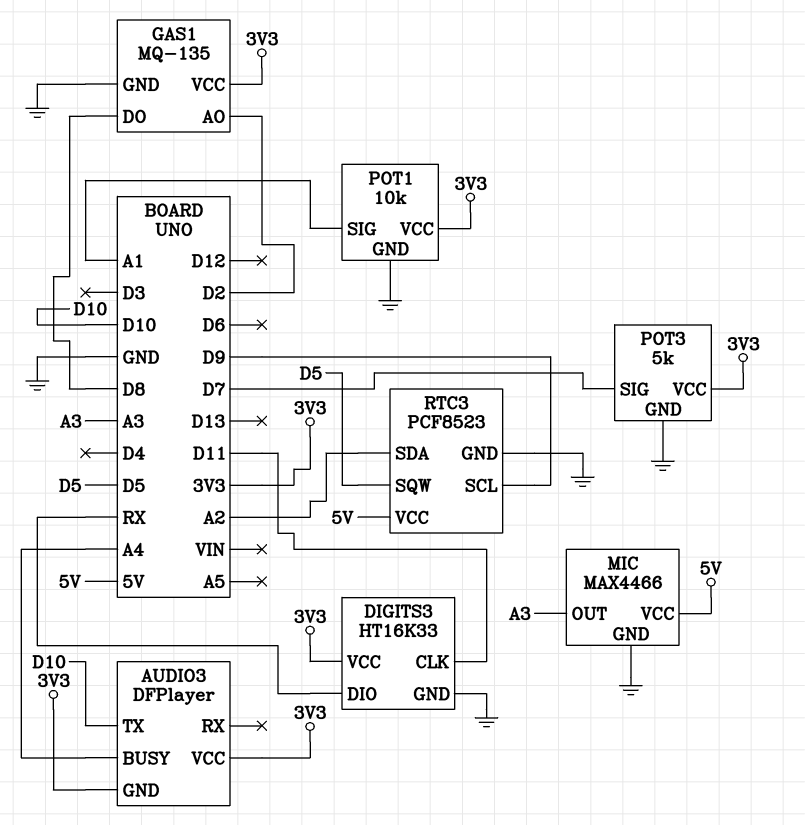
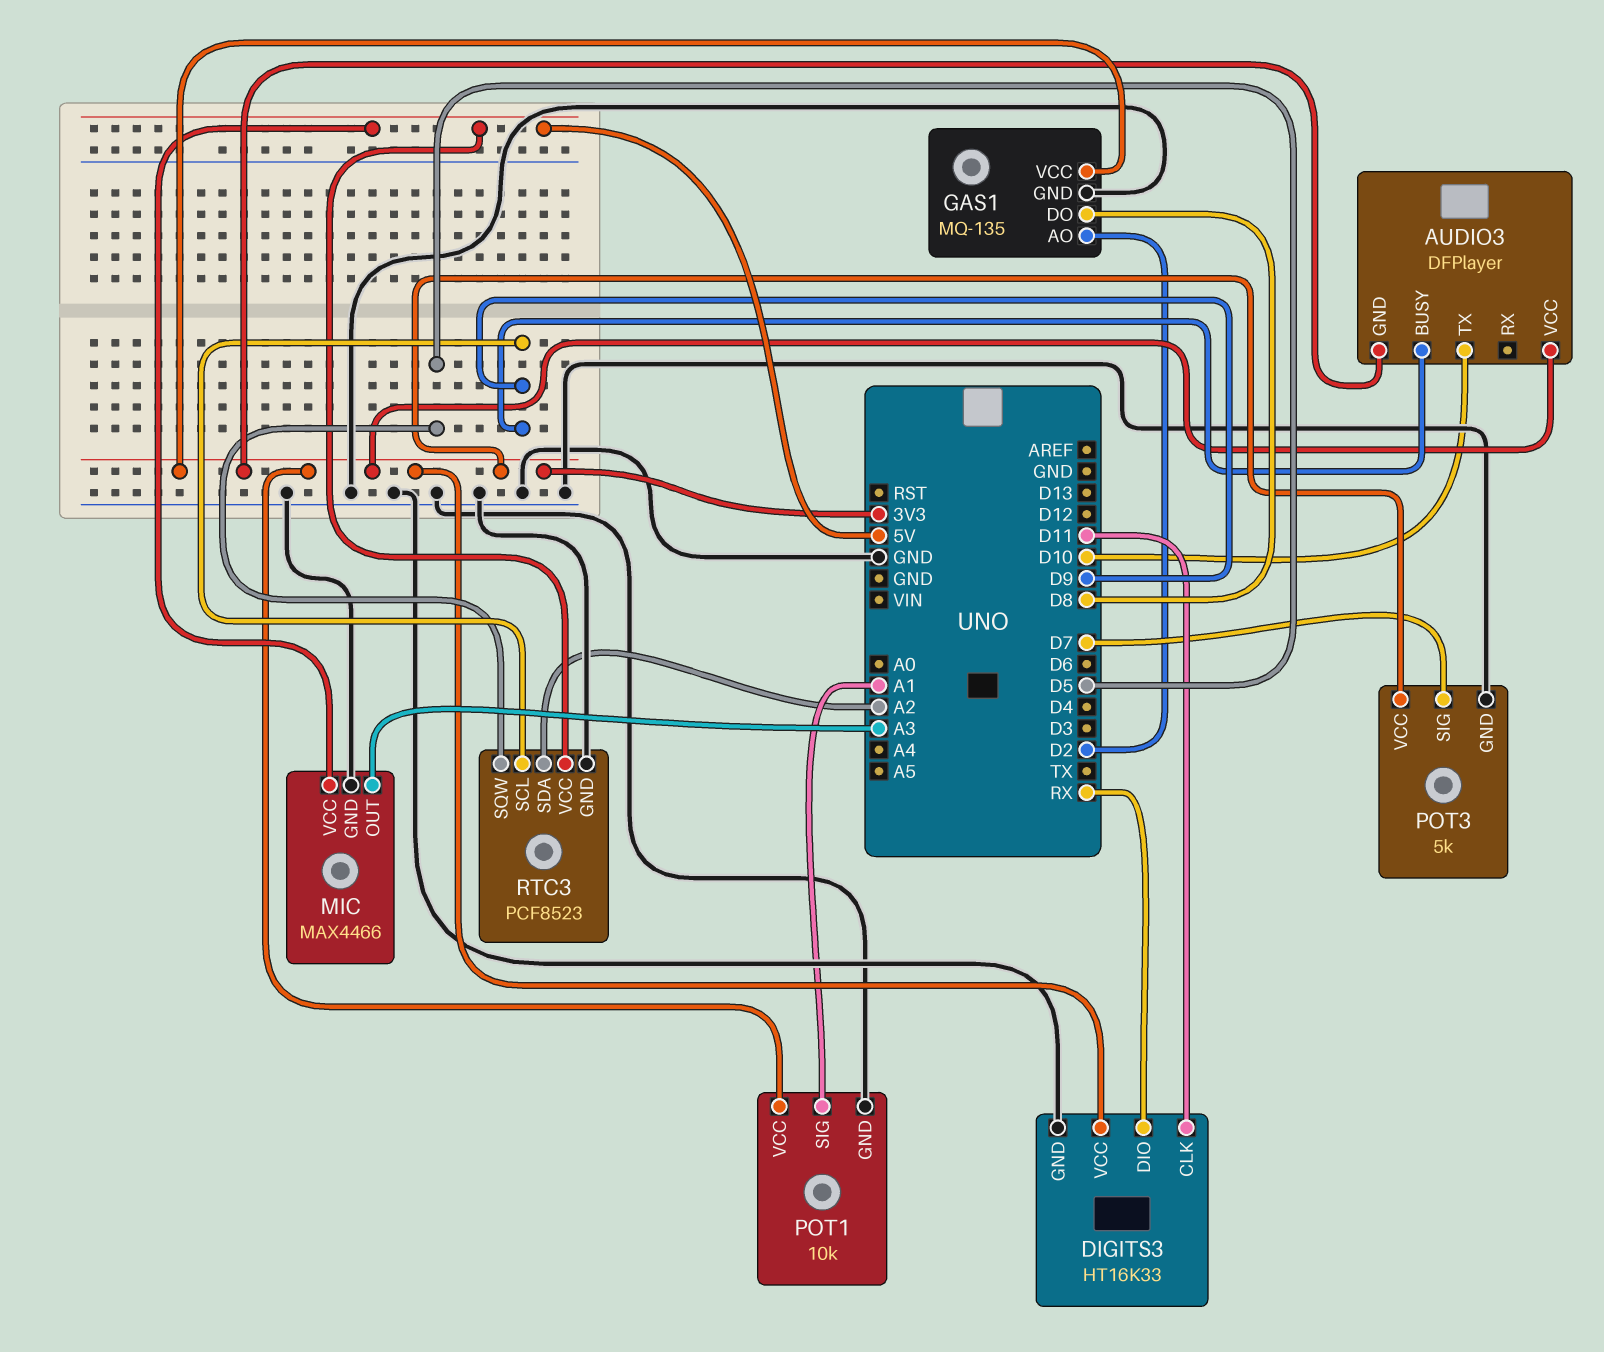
AUDIO3 pin BUSY: A4 -> D9

